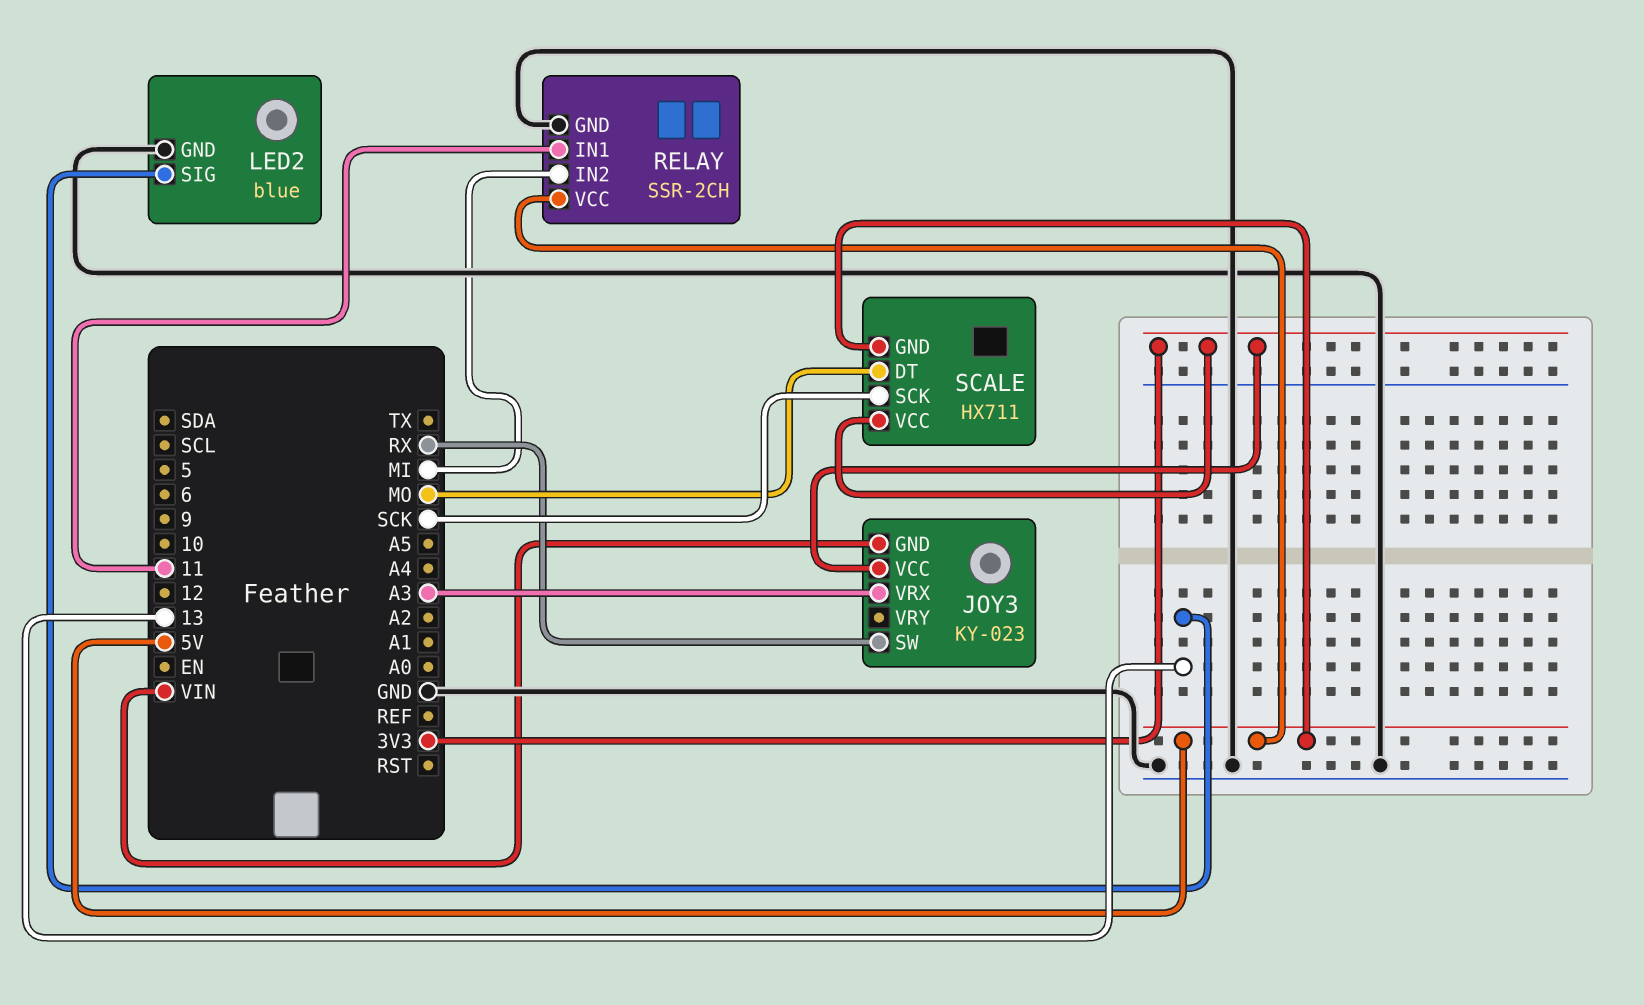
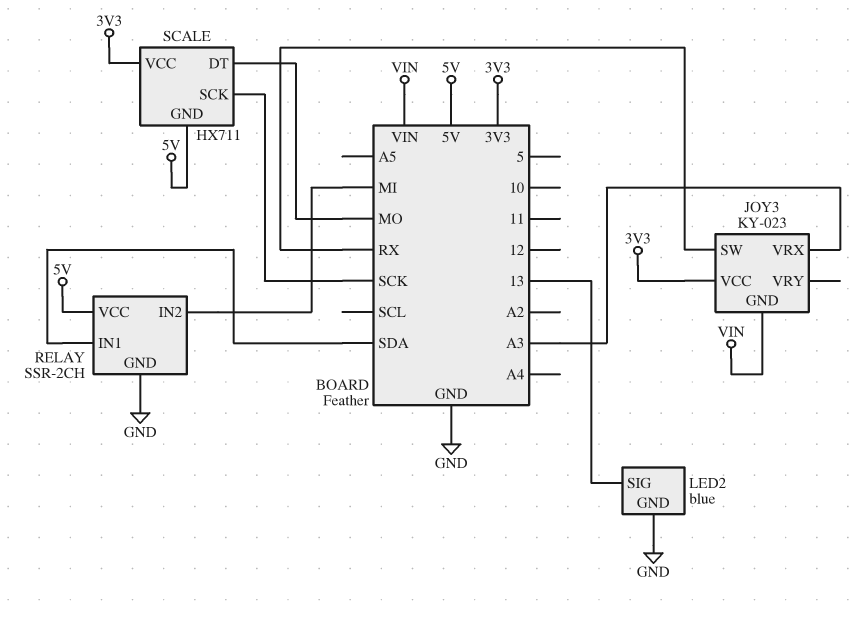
RELAY pin IN1: 11 -> SDA

